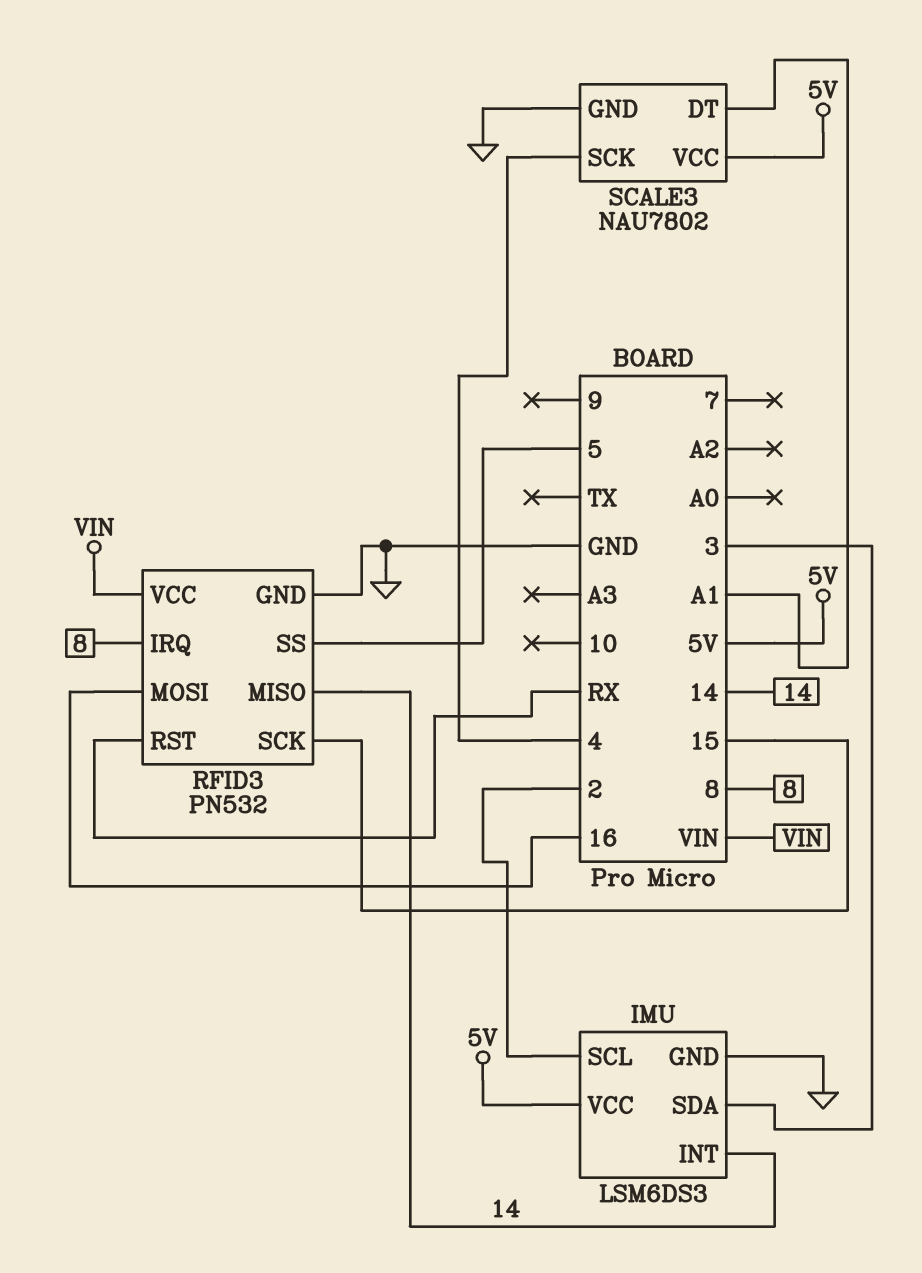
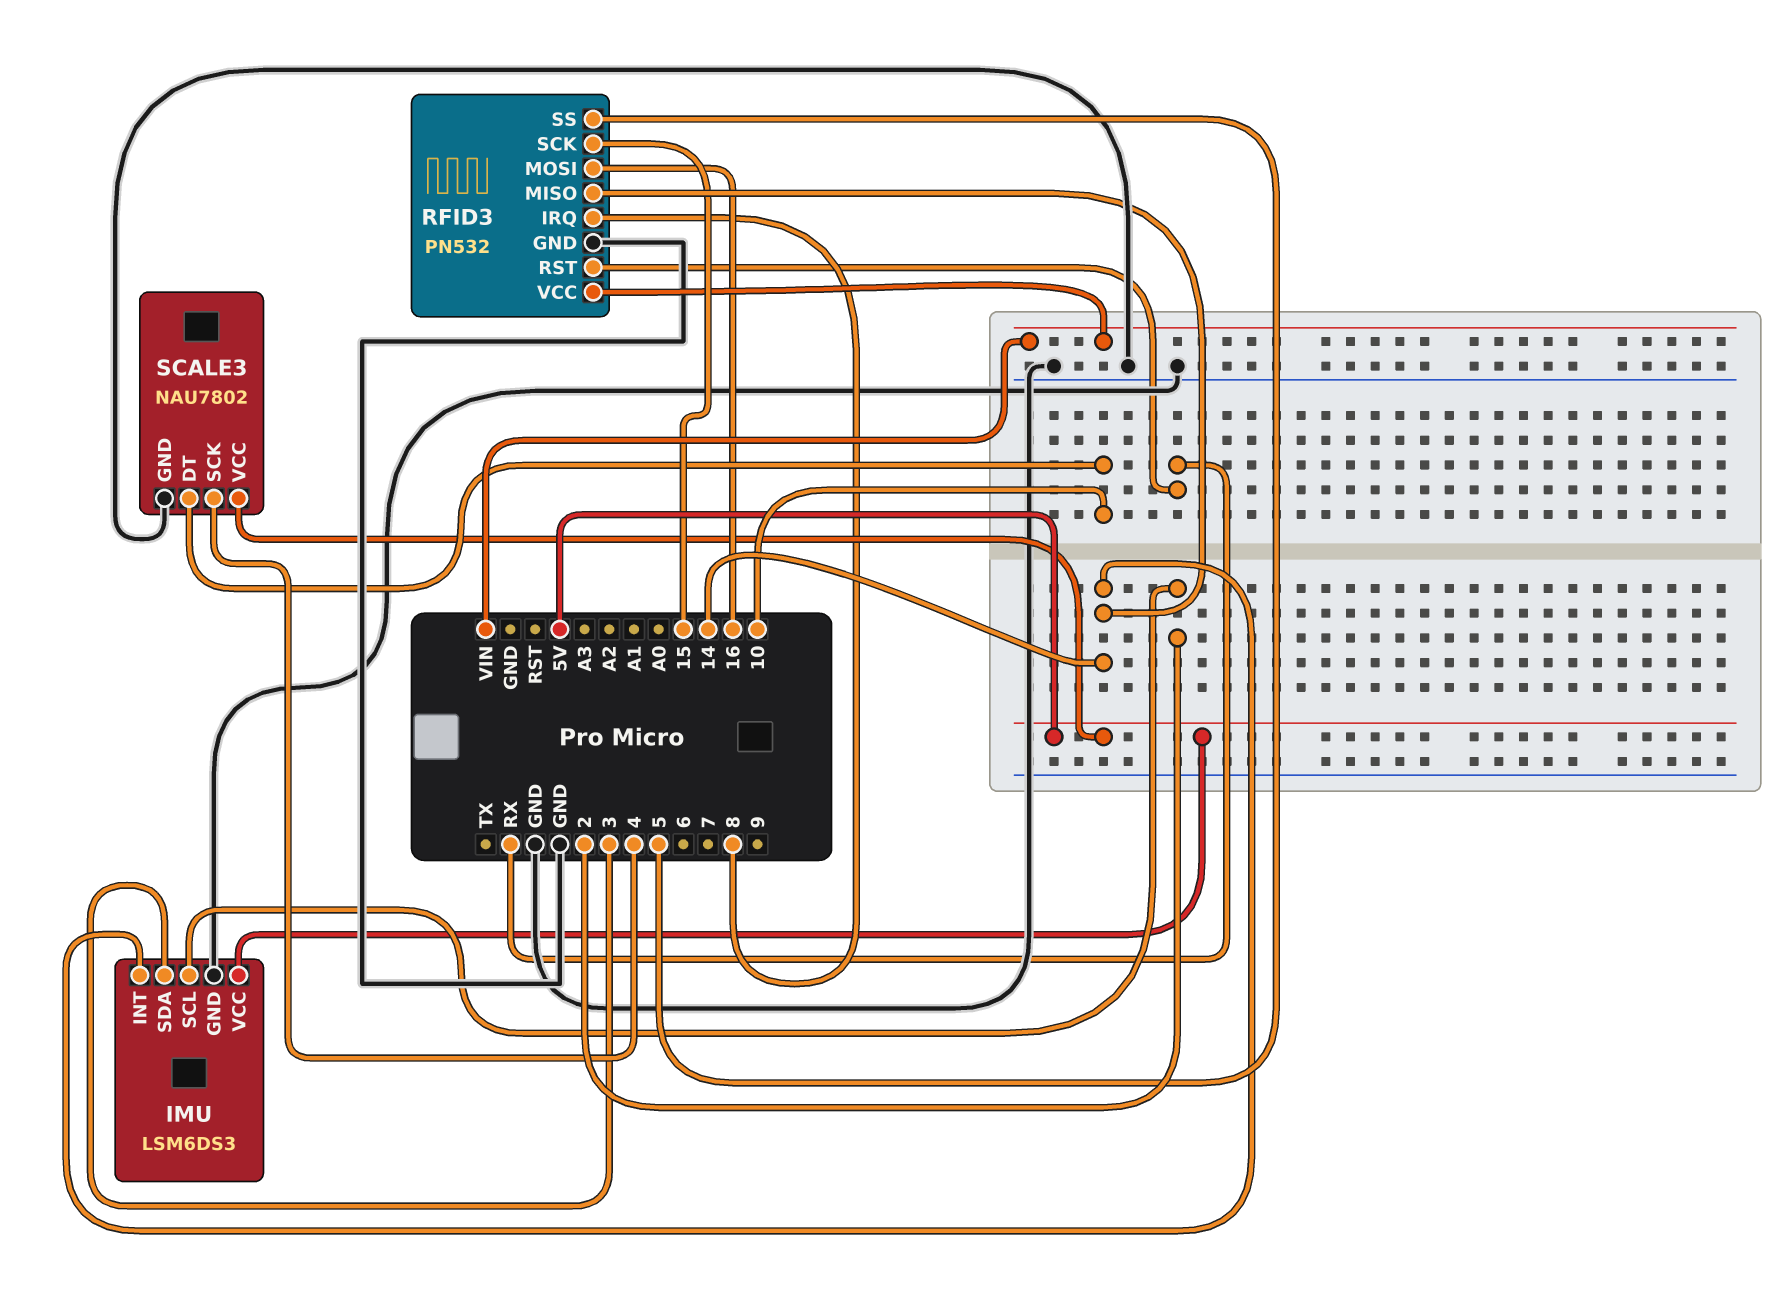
SCALE3 pin DT: A1 -> 10

